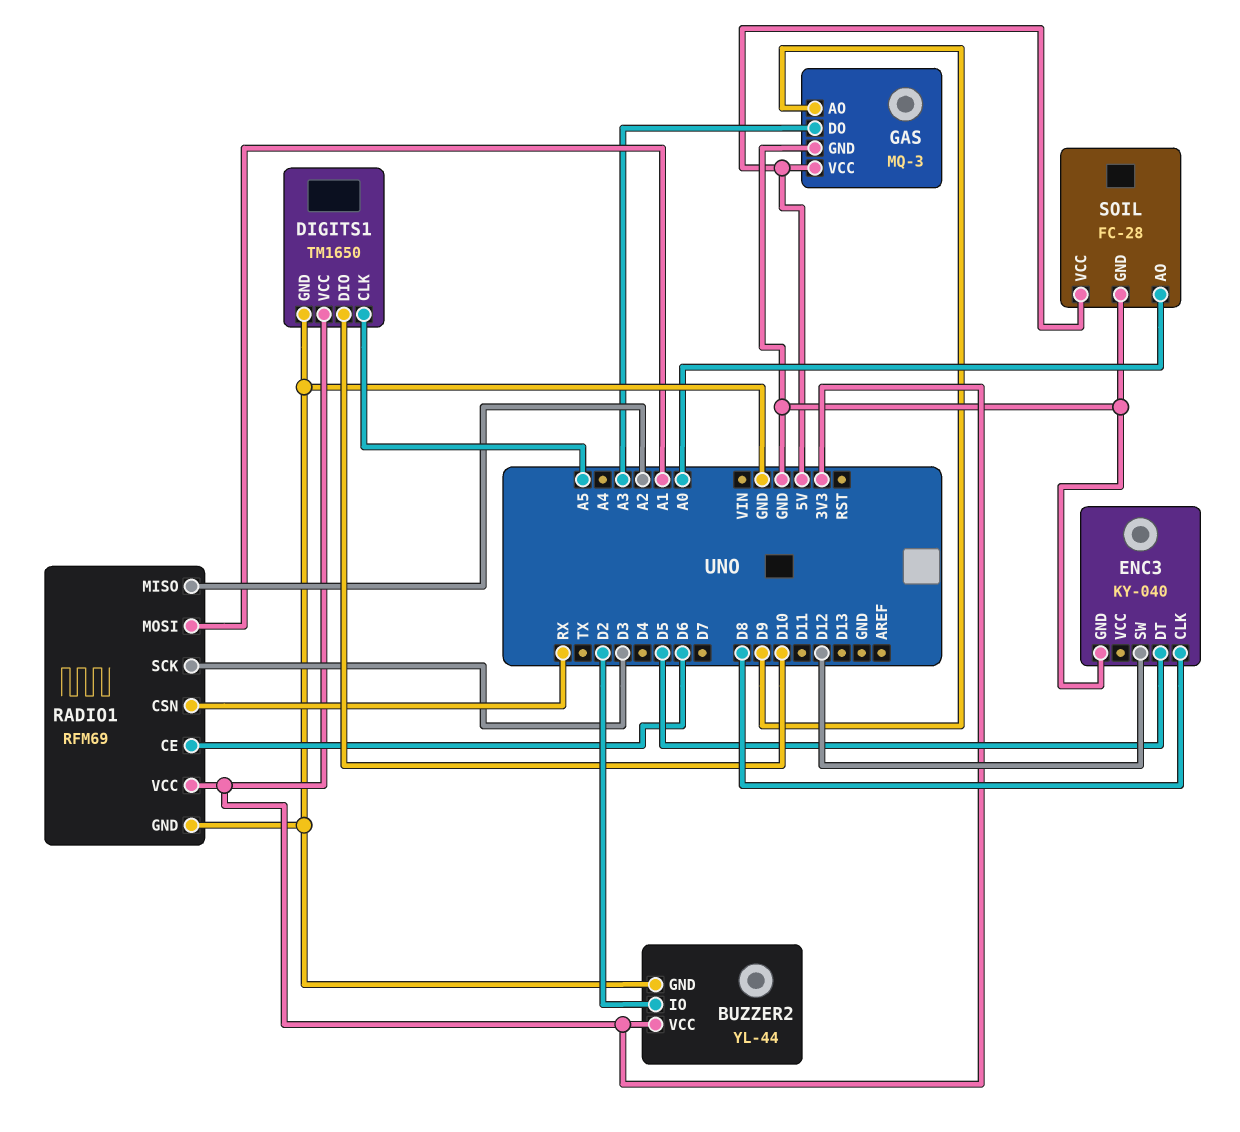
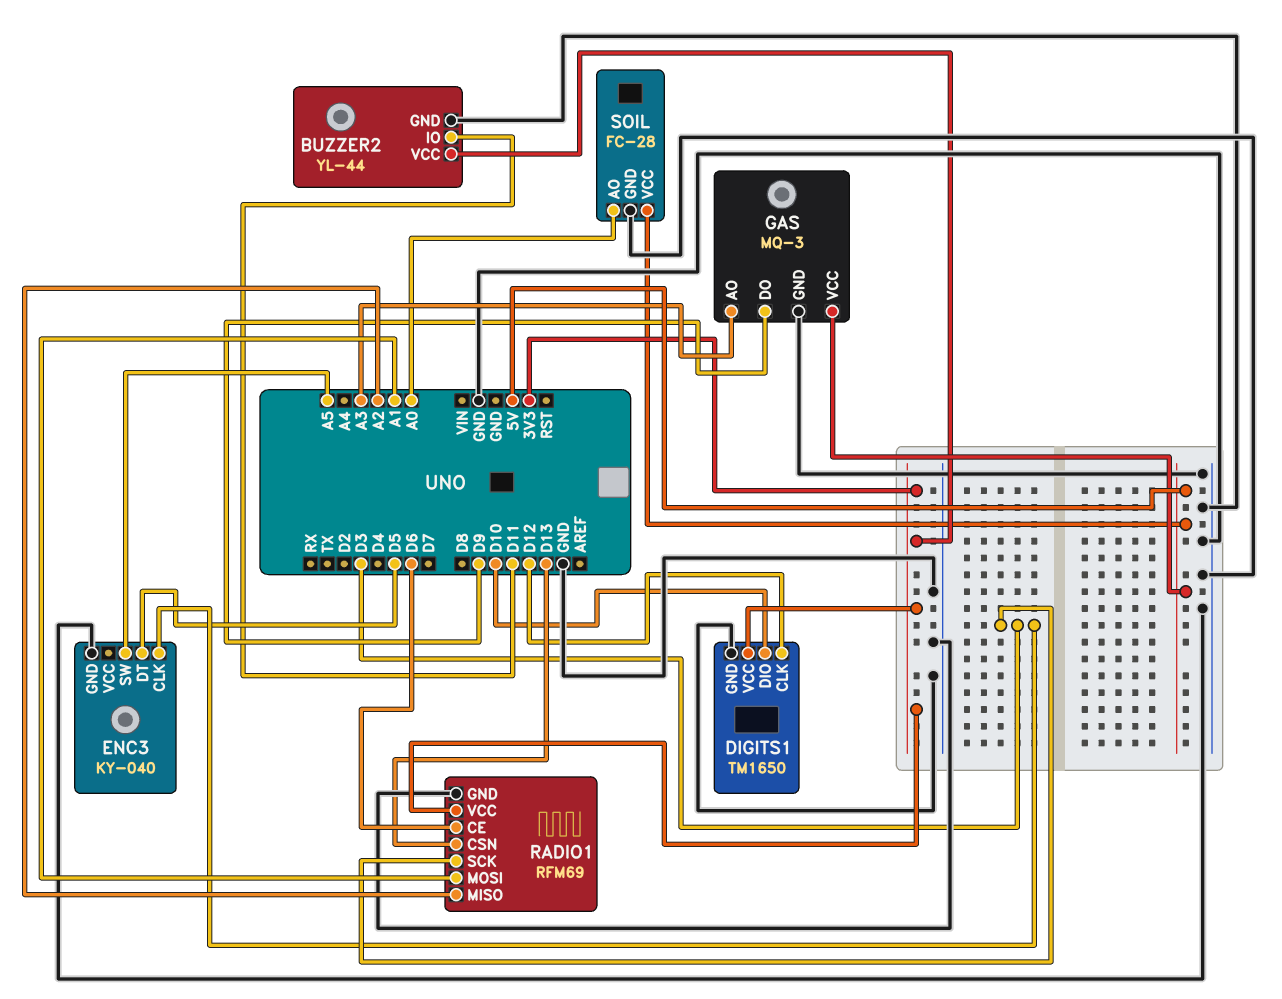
BUZZER2 pin IO: D2 -> D11
DIGITS1 pin CLK: A5 -> D12
ENC3 pin CLK: D8 -> D3
ENC3 pin SW: D12 -> A5
GAS pin AO: D9 -> A3
GAS pin DO: A3 -> D9
RADIO1 pin CSN: RX -> D13

